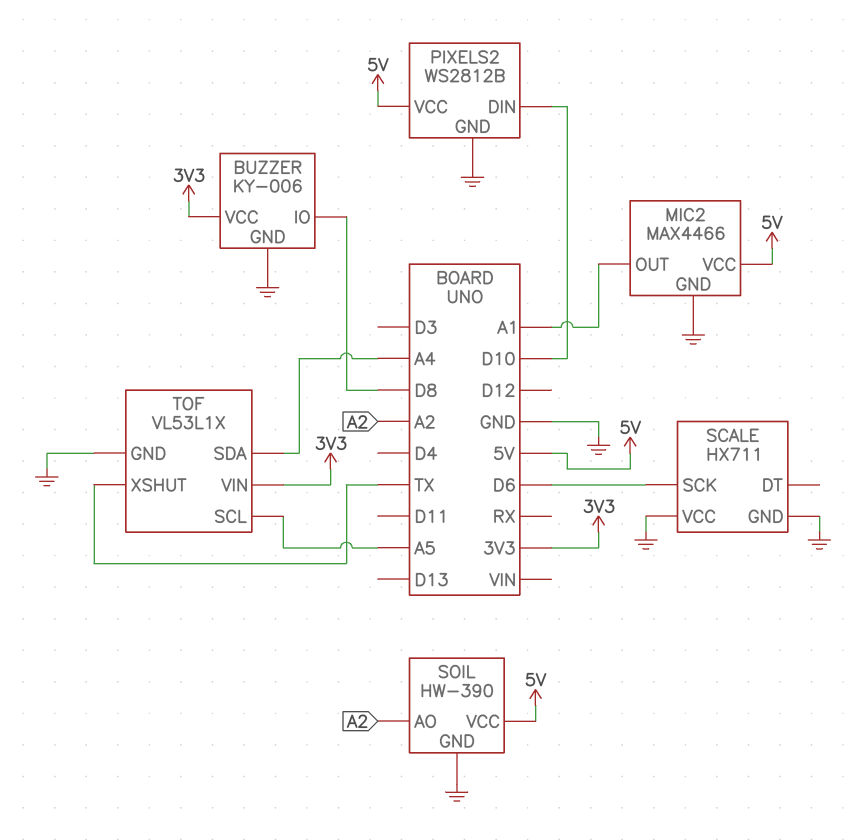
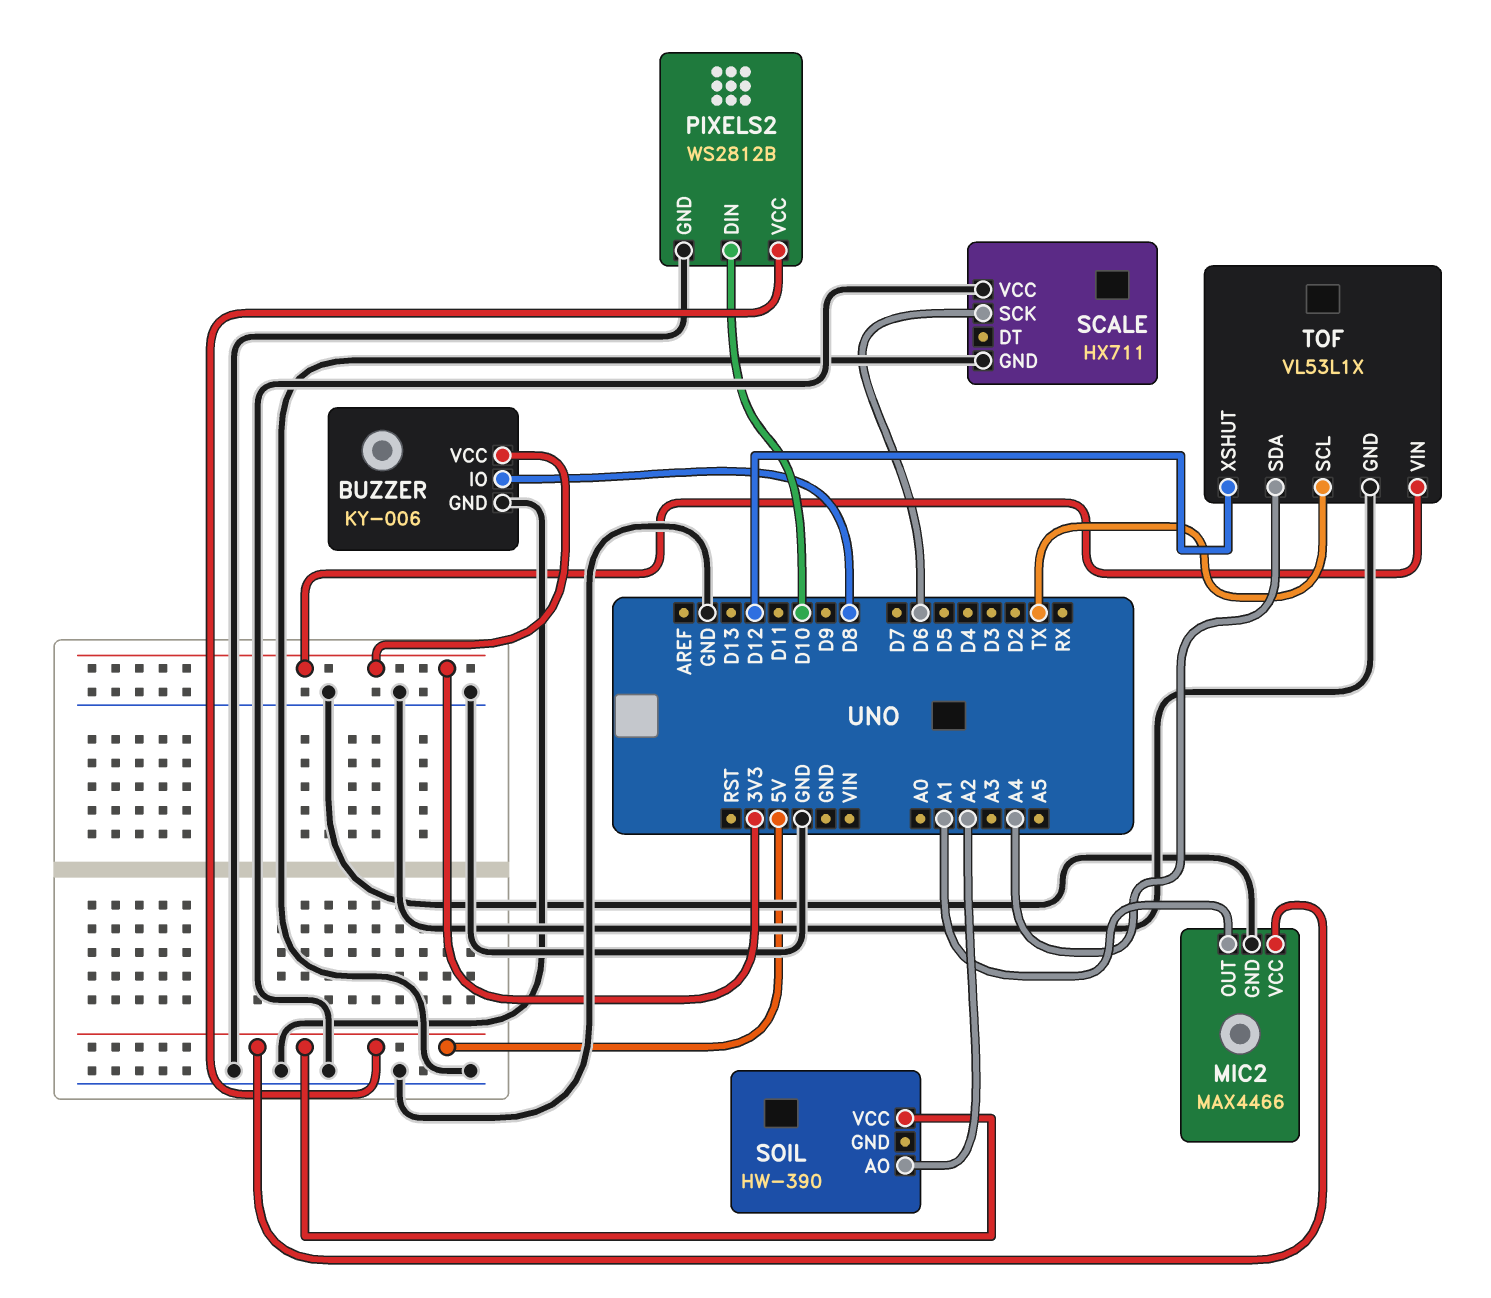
SOIL pin GND: GND -> none
TOF pin SCL: A5 -> TX
TOF pin XSHUT: TX -> D12

